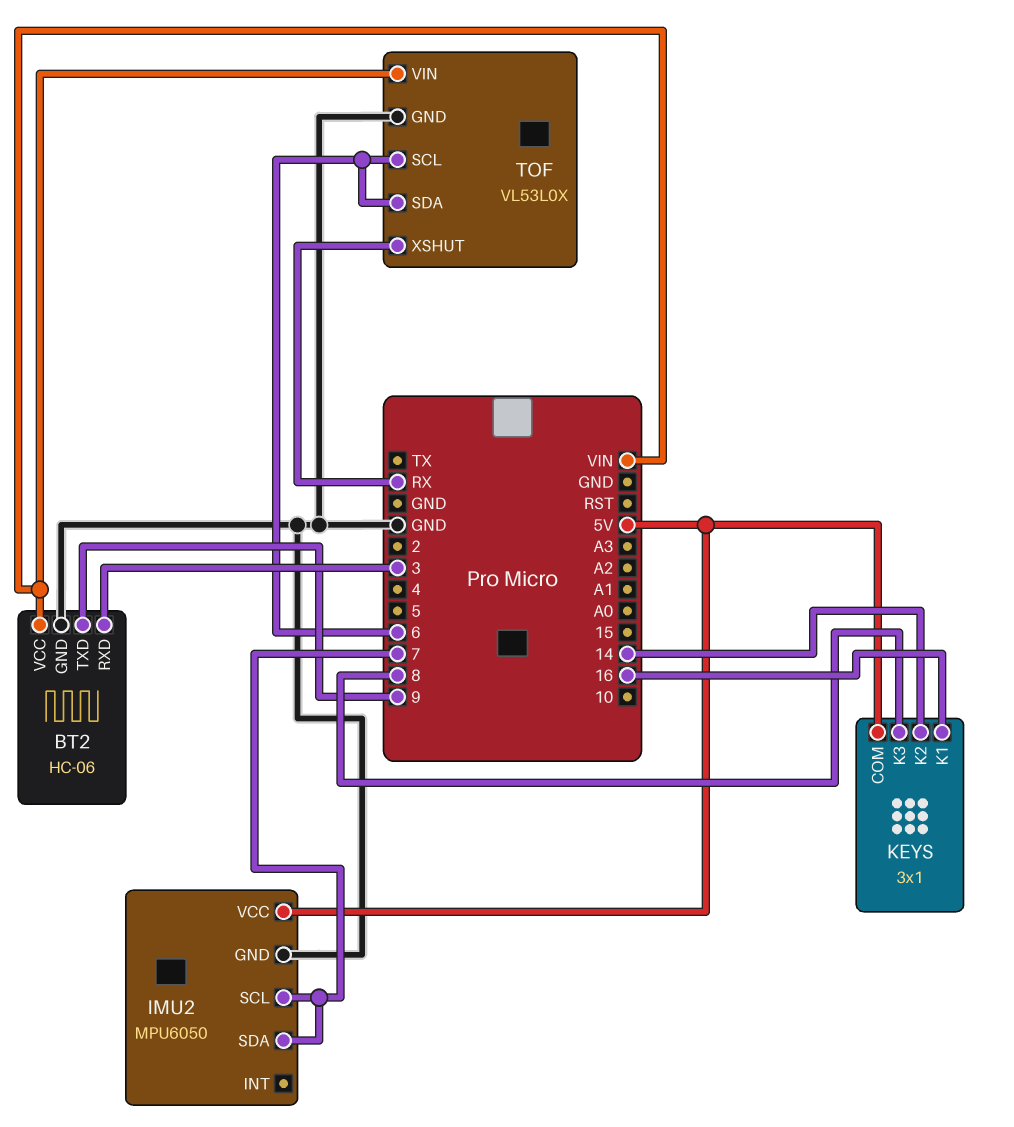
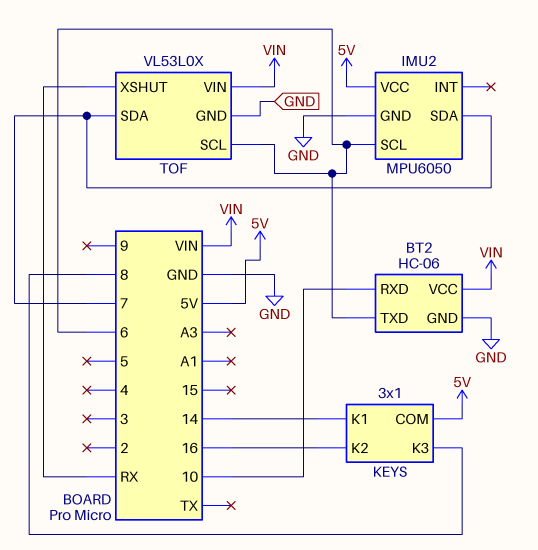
BT2 pin RXD: 3 -> 10
BT2 pin TXD: 9 -> 6
IMU2 pin SCL: 7 -> 6
KEYS pin K1: 16 -> 14
KEYS pin K2: 14 -> 16
TOF pin SDA: 6 -> 7

